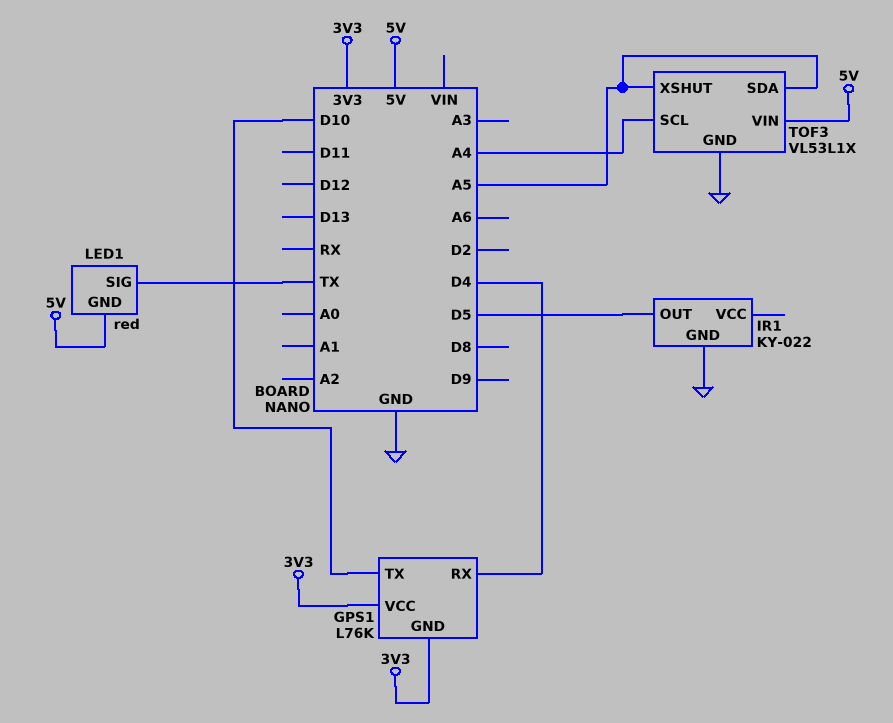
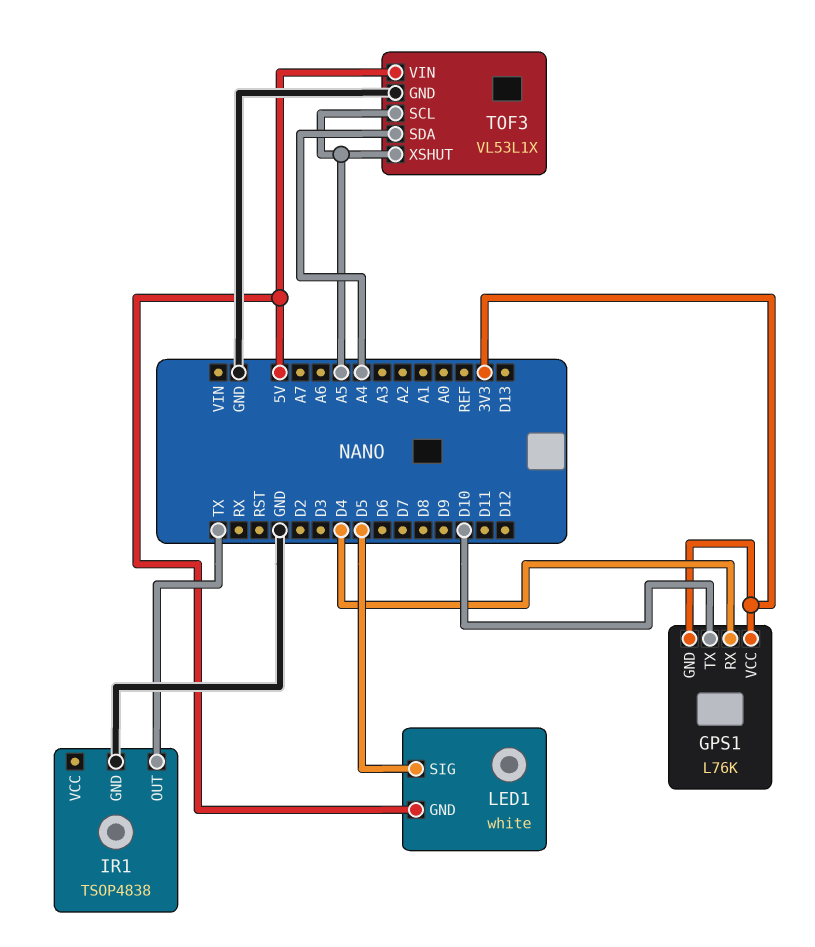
IR1: KY-022 -> TSOP4838
IR1 pin OUT: D5 -> TX
LED1: red -> white
LED1 pin SIG: TX -> D5
TOF3 pin SCL: A4 -> A5
TOF3 pin SDA: A5 -> A4

